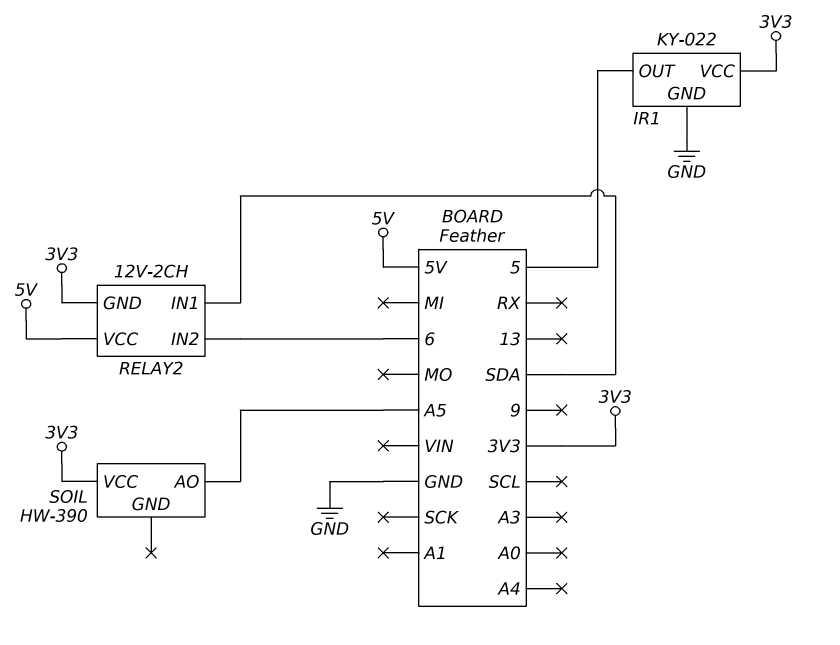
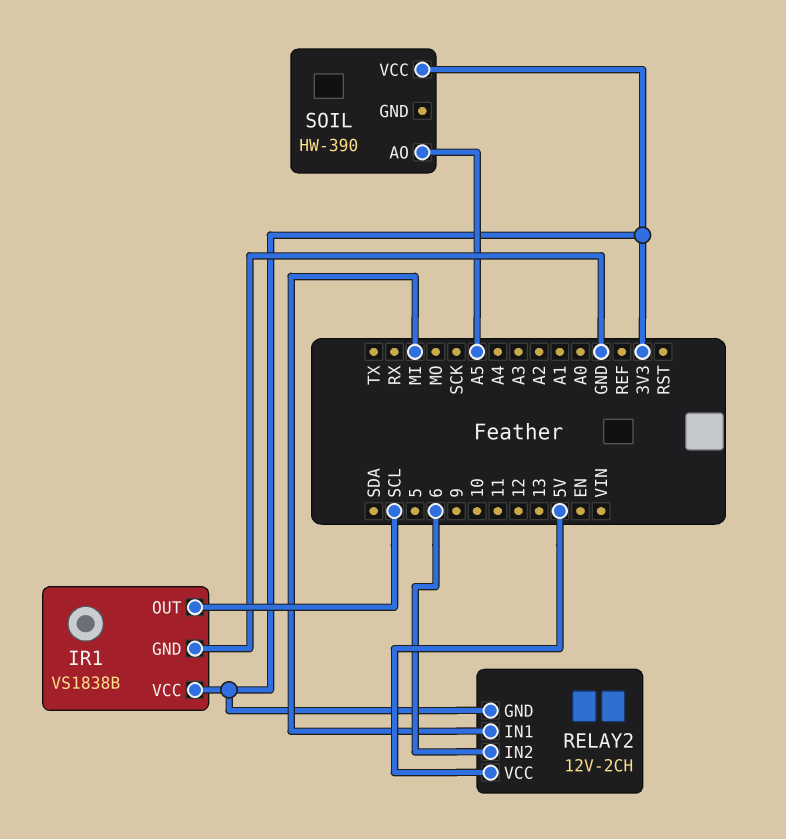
IR1: KY-022 -> VS1838B
IR1 pin OUT: 5 -> SCL
RELAY2 pin IN1: SDA -> MI

